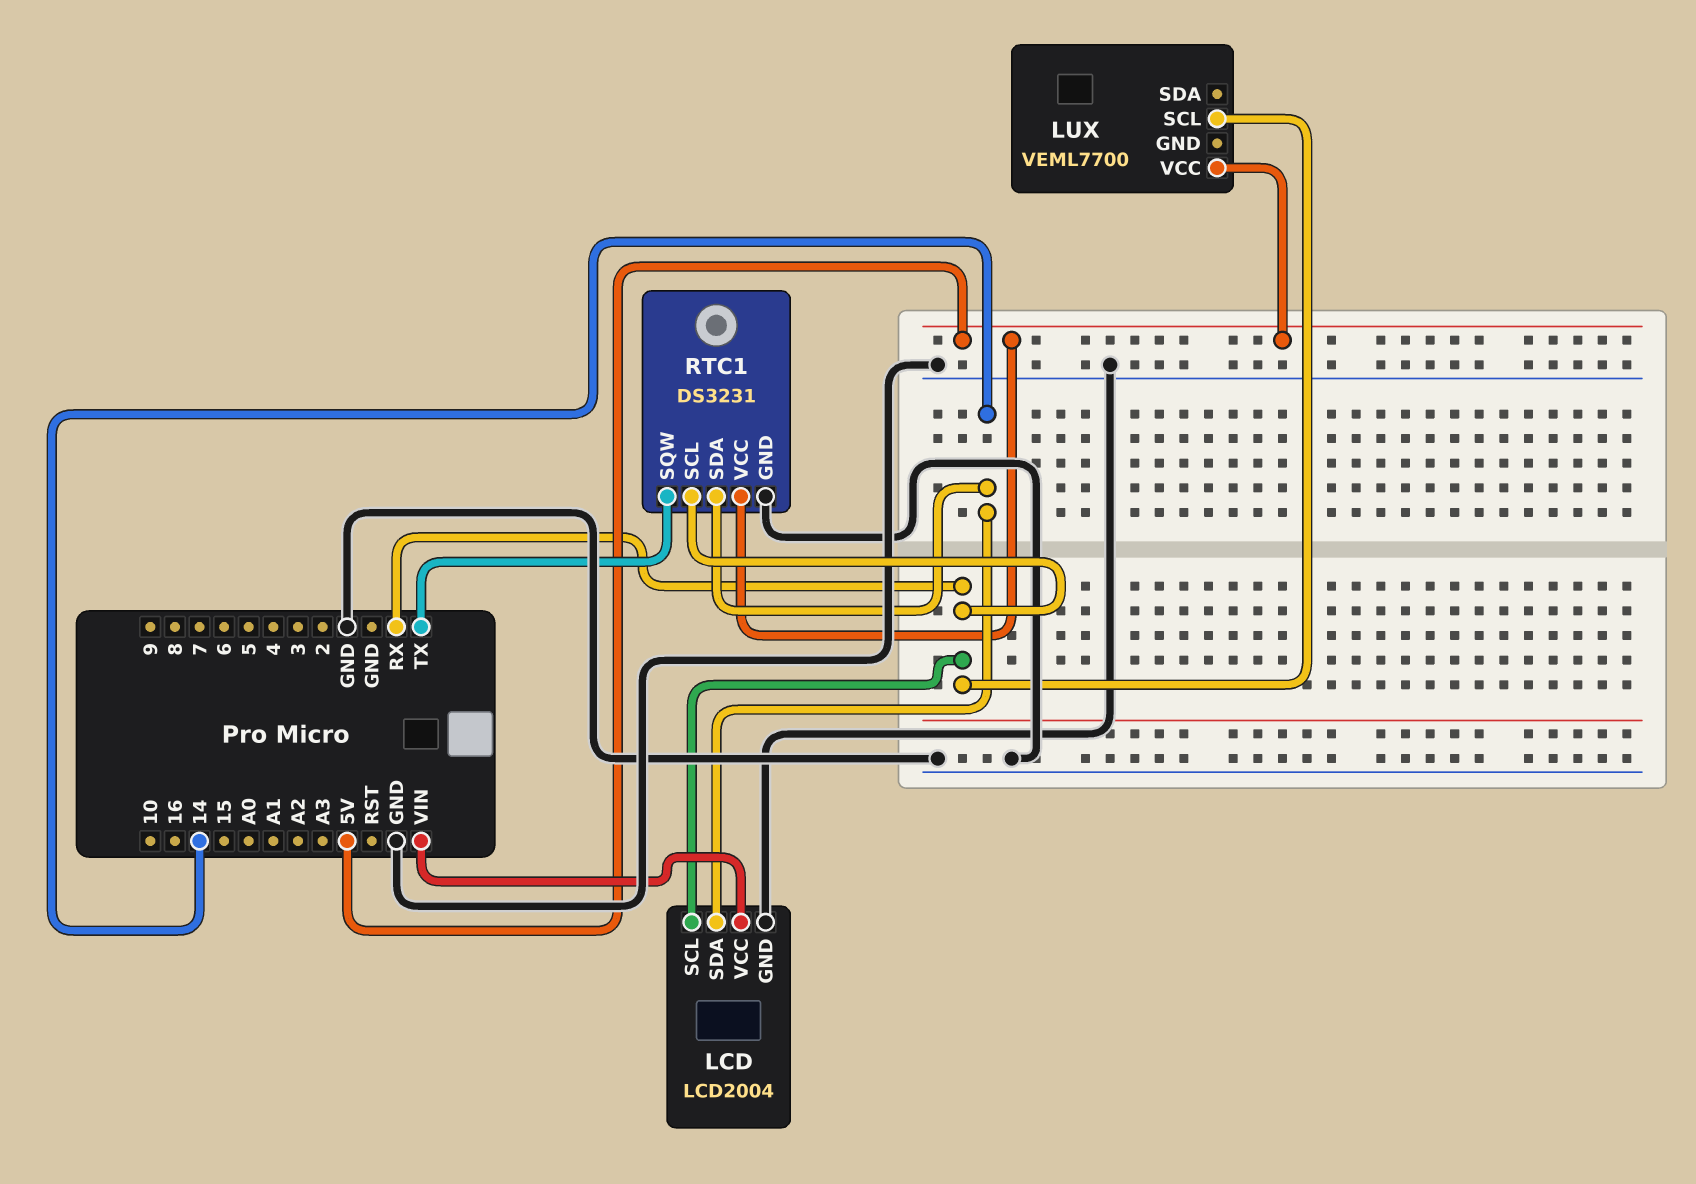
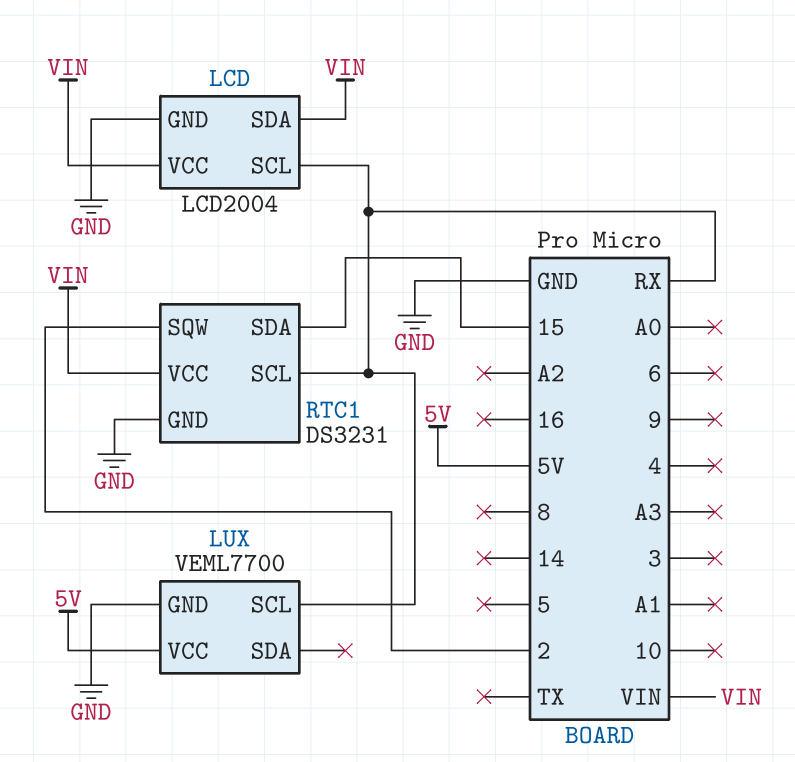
LCD pin SDA: 14 -> VIN
LUX pin GND: none -> GND
RTC1 pin SDA: 14 -> 15
RTC1 pin SQW: TX -> 2
RTC1 pin VCC: 5V -> VIN

